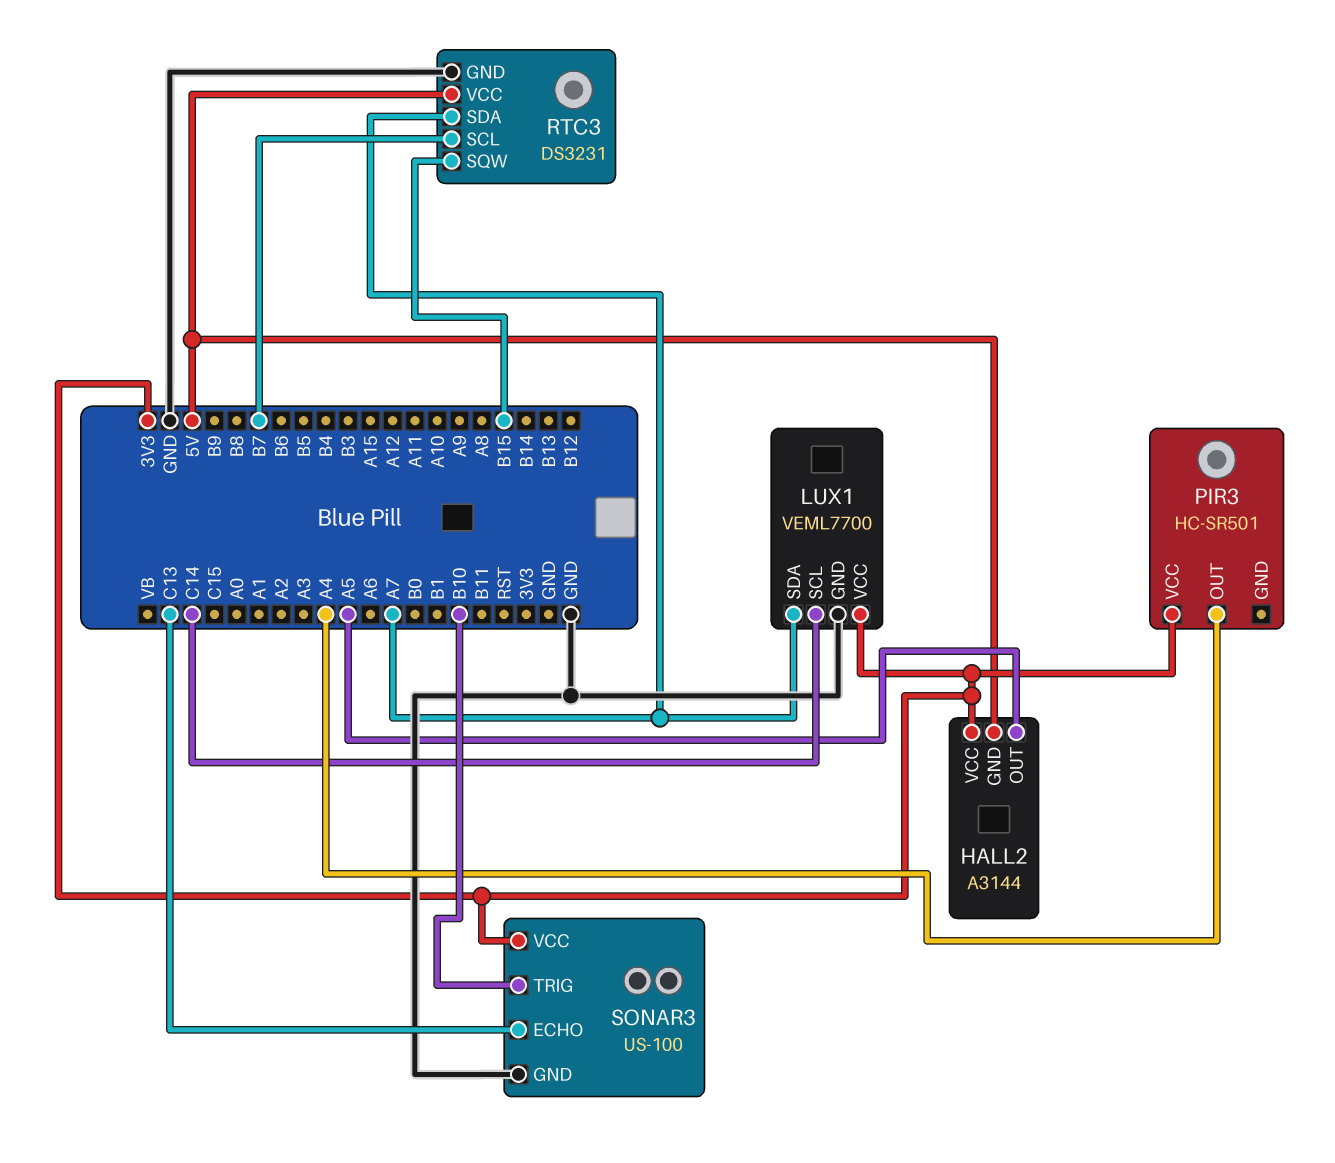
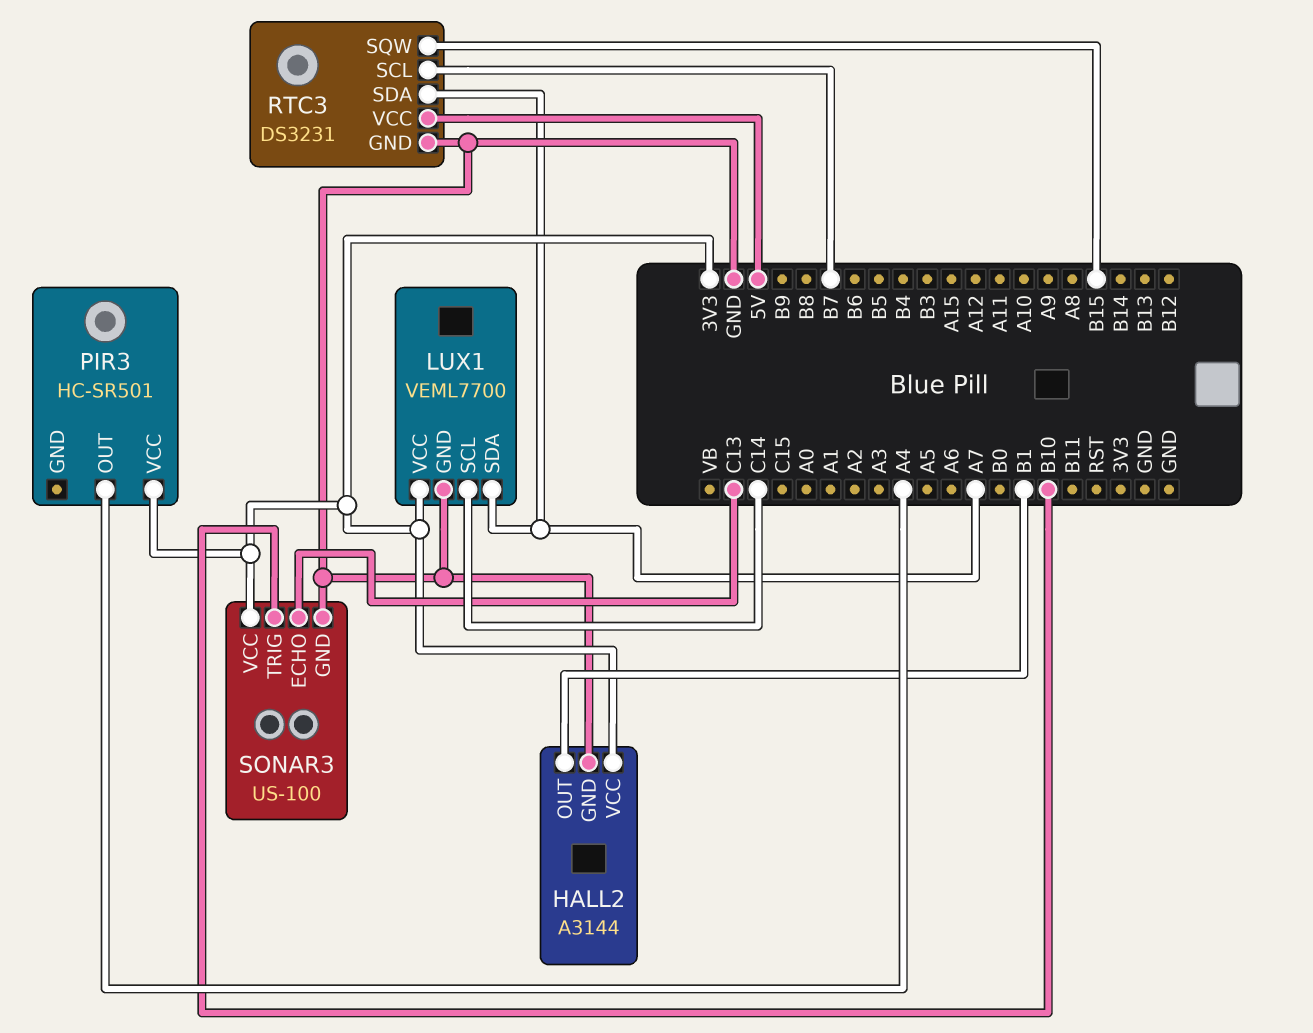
HALL2 pin GND: 5V -> GND
HALL2 pin OUT: A5 -> B1

